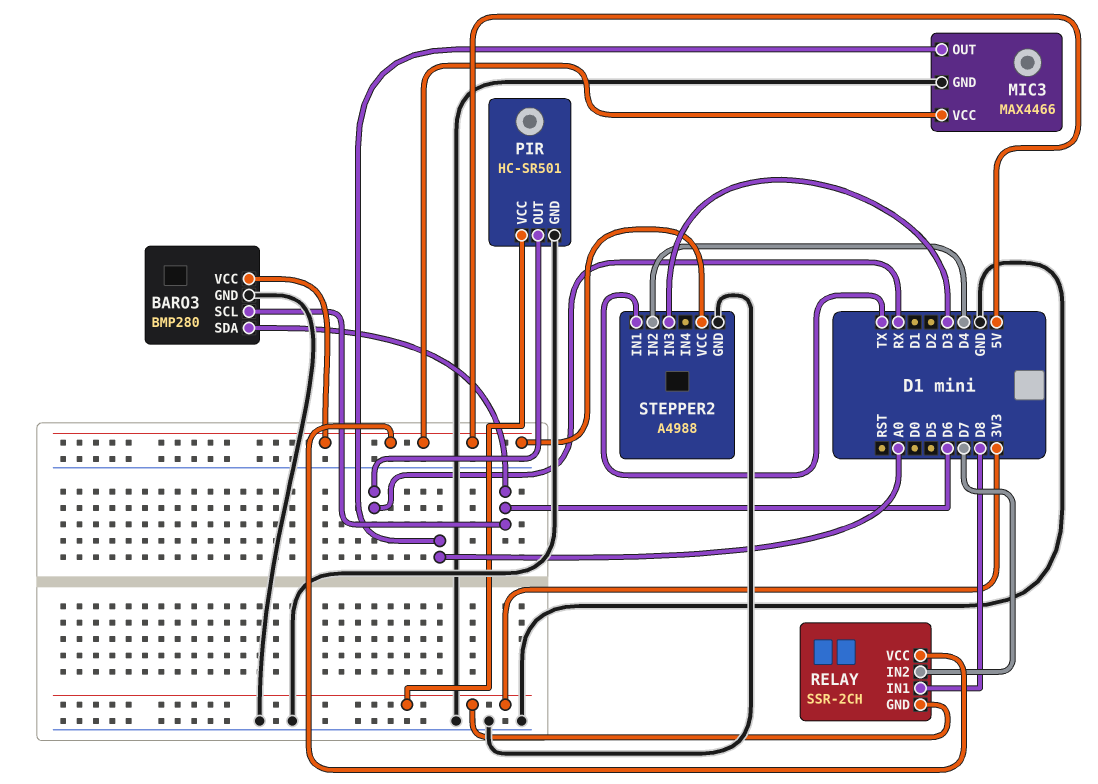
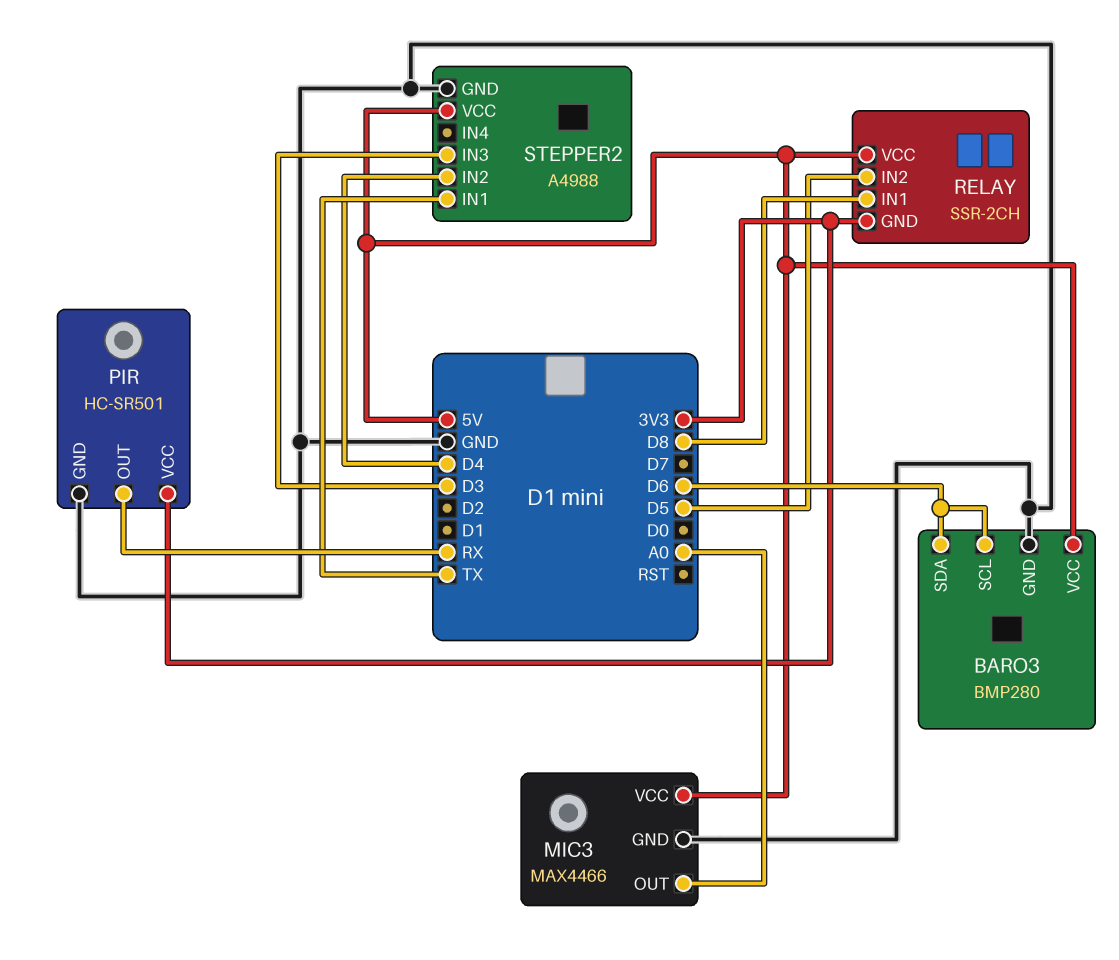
RELAY pin IN2: D7 -> D5

